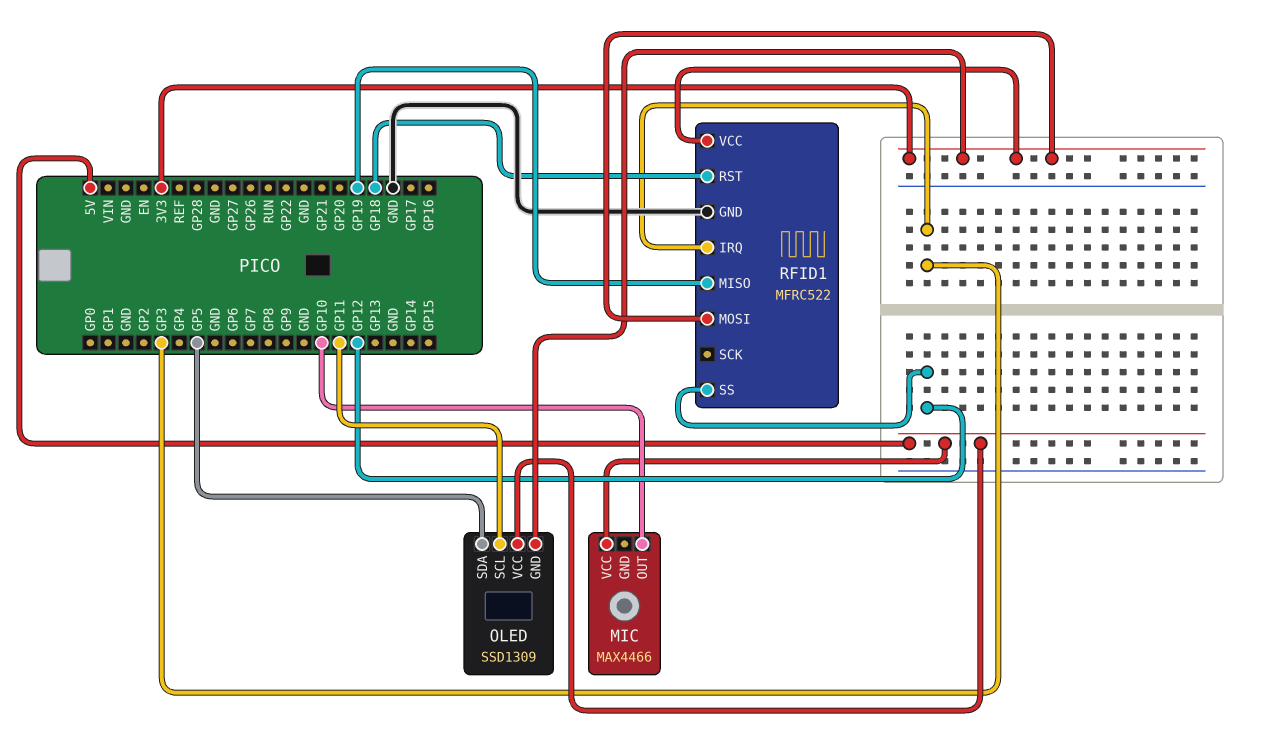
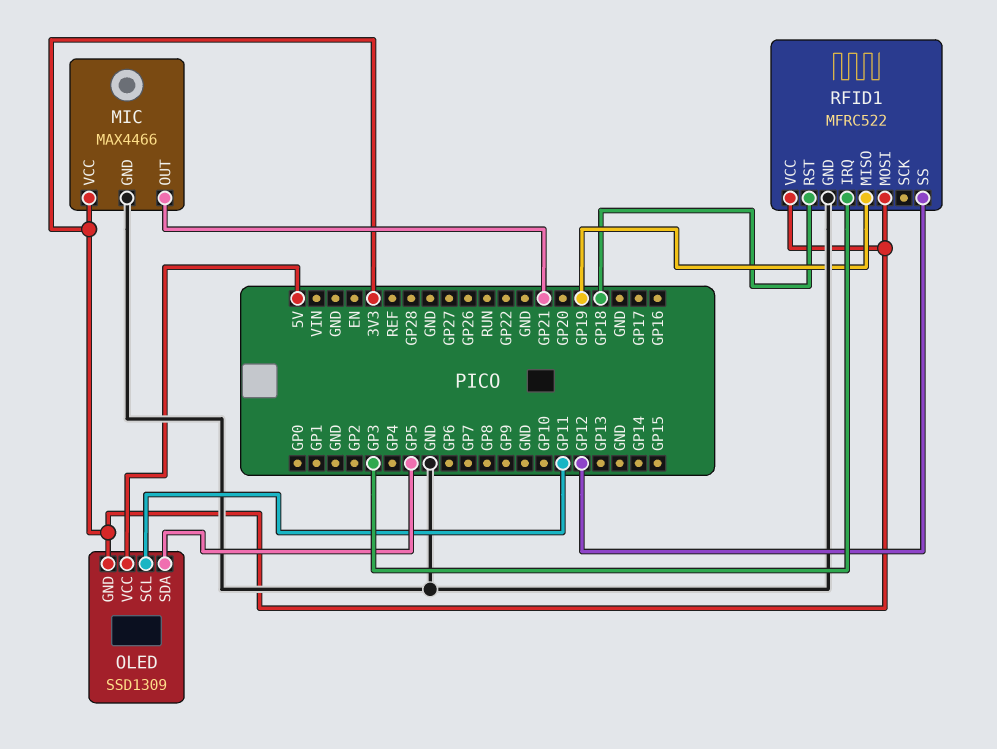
MIC pin GND: none -> GND
MIC pin OUT: GP10 -> GP21
MIC pin VCC: 5V -> 3V3

